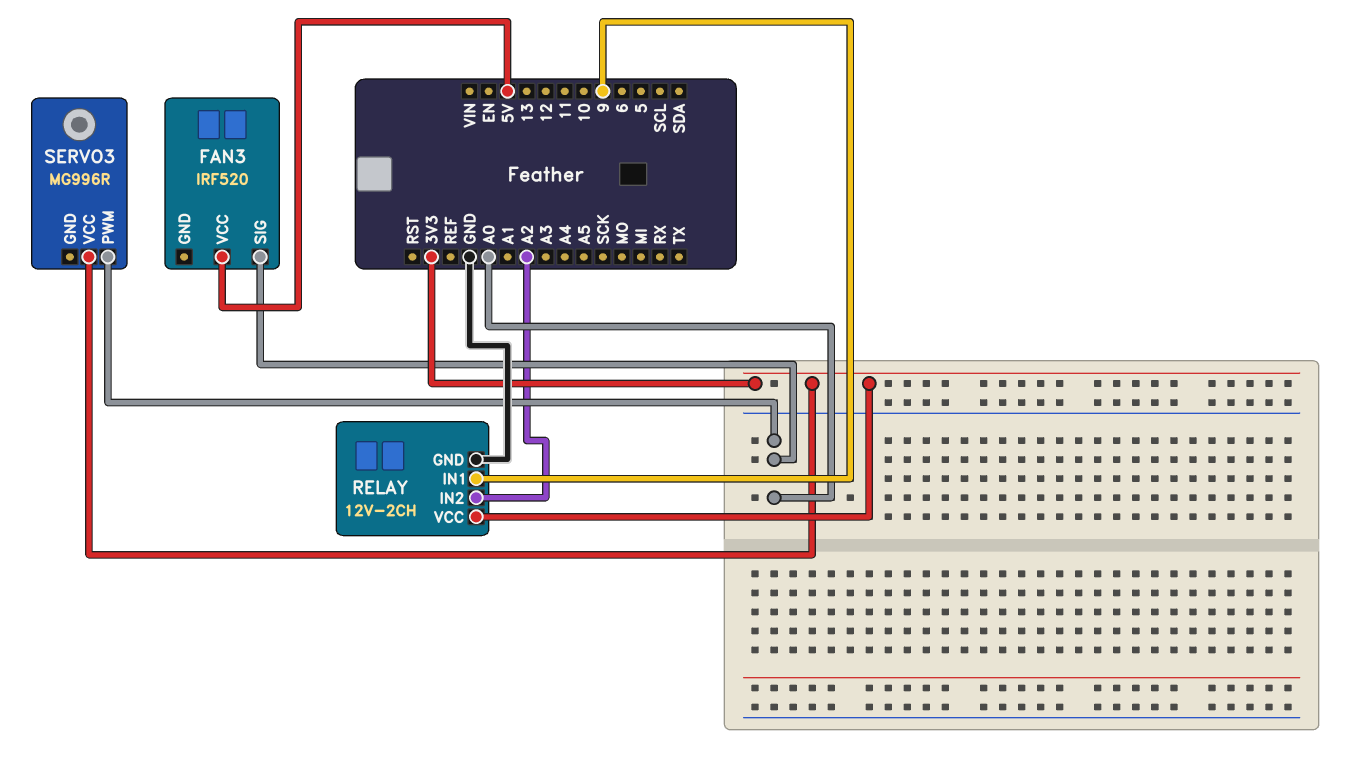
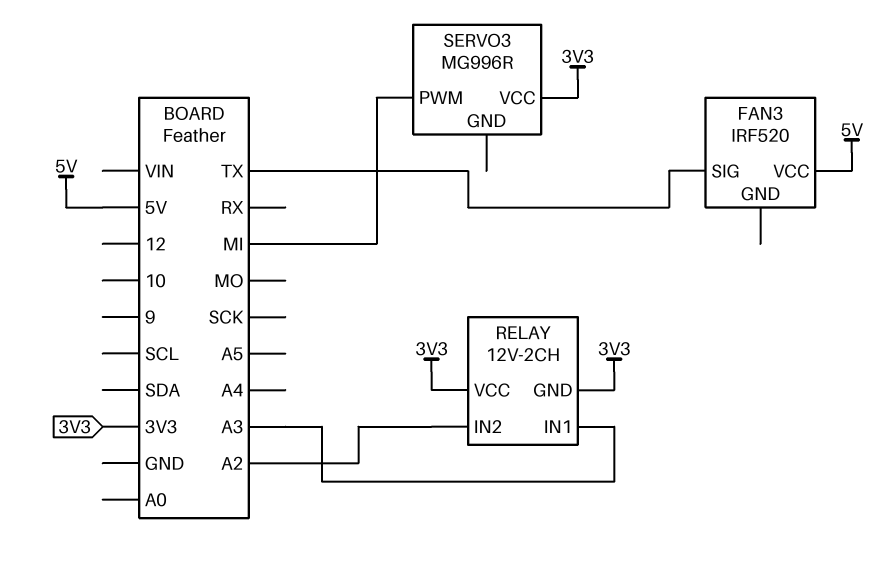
FAN3 pin SIG: A0 -> TX
RELAY pin GND: GND -> 3V3
RELAY pin IN1: 9 -> A3
SERVO3 pin PWM: A0 -> MI

